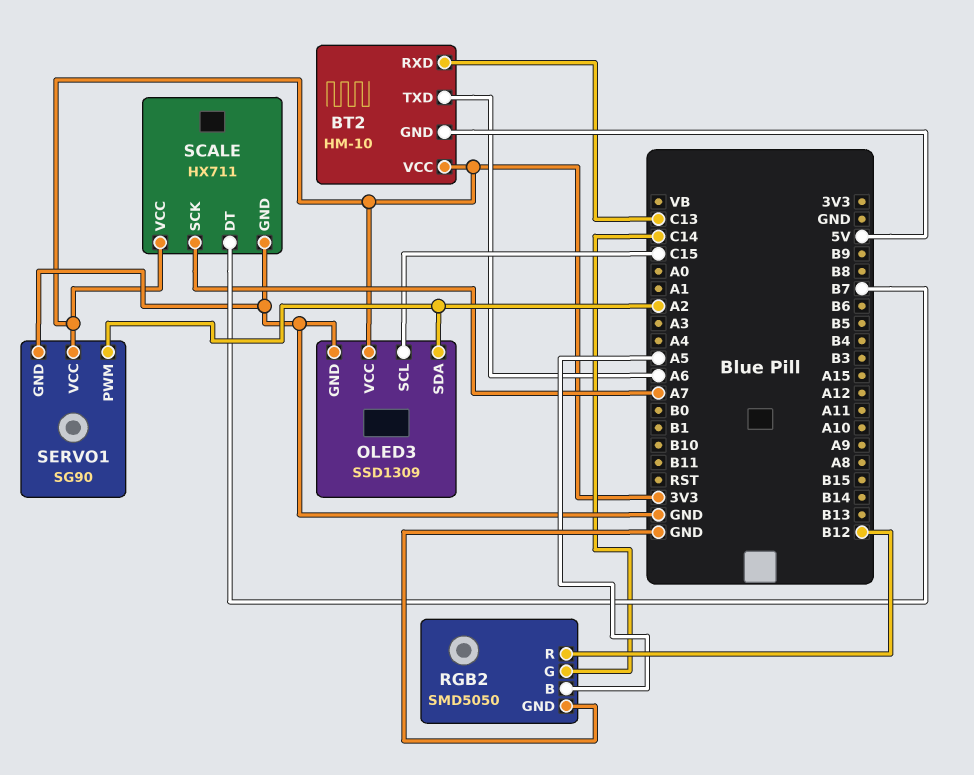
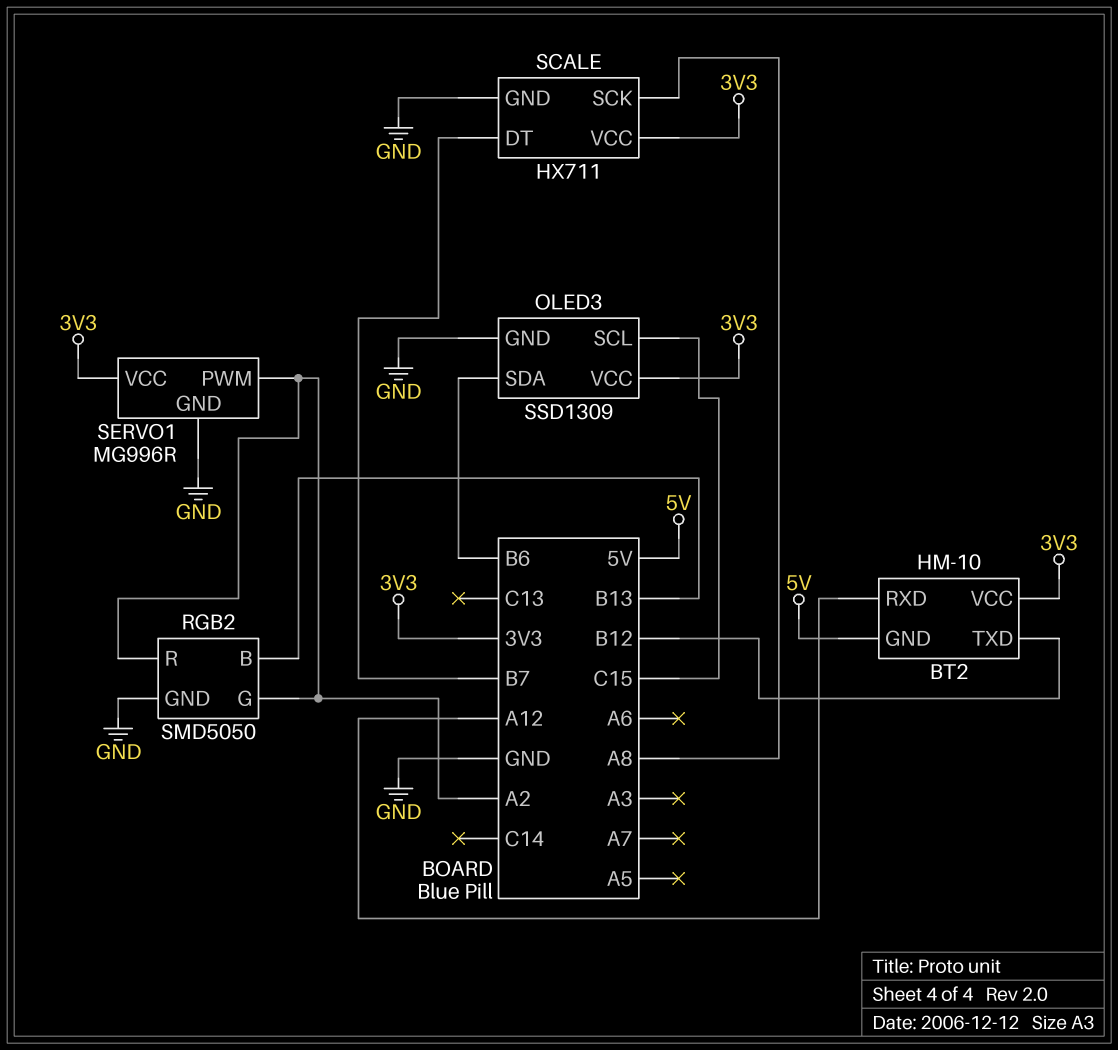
BT2 pin RXD: C13 -> A12
BT2 pin TXD: A6 -> B12
OLED3 pin SDA: A2 -> B6
RGB2 pin B: A5 -> B13
RGB2 pin G: C14 -> A2
RGB2 pin R: B12 -> A2
SCALE pin SCK: A7 -> A8
SERVO1: SG90 -> MG996R

